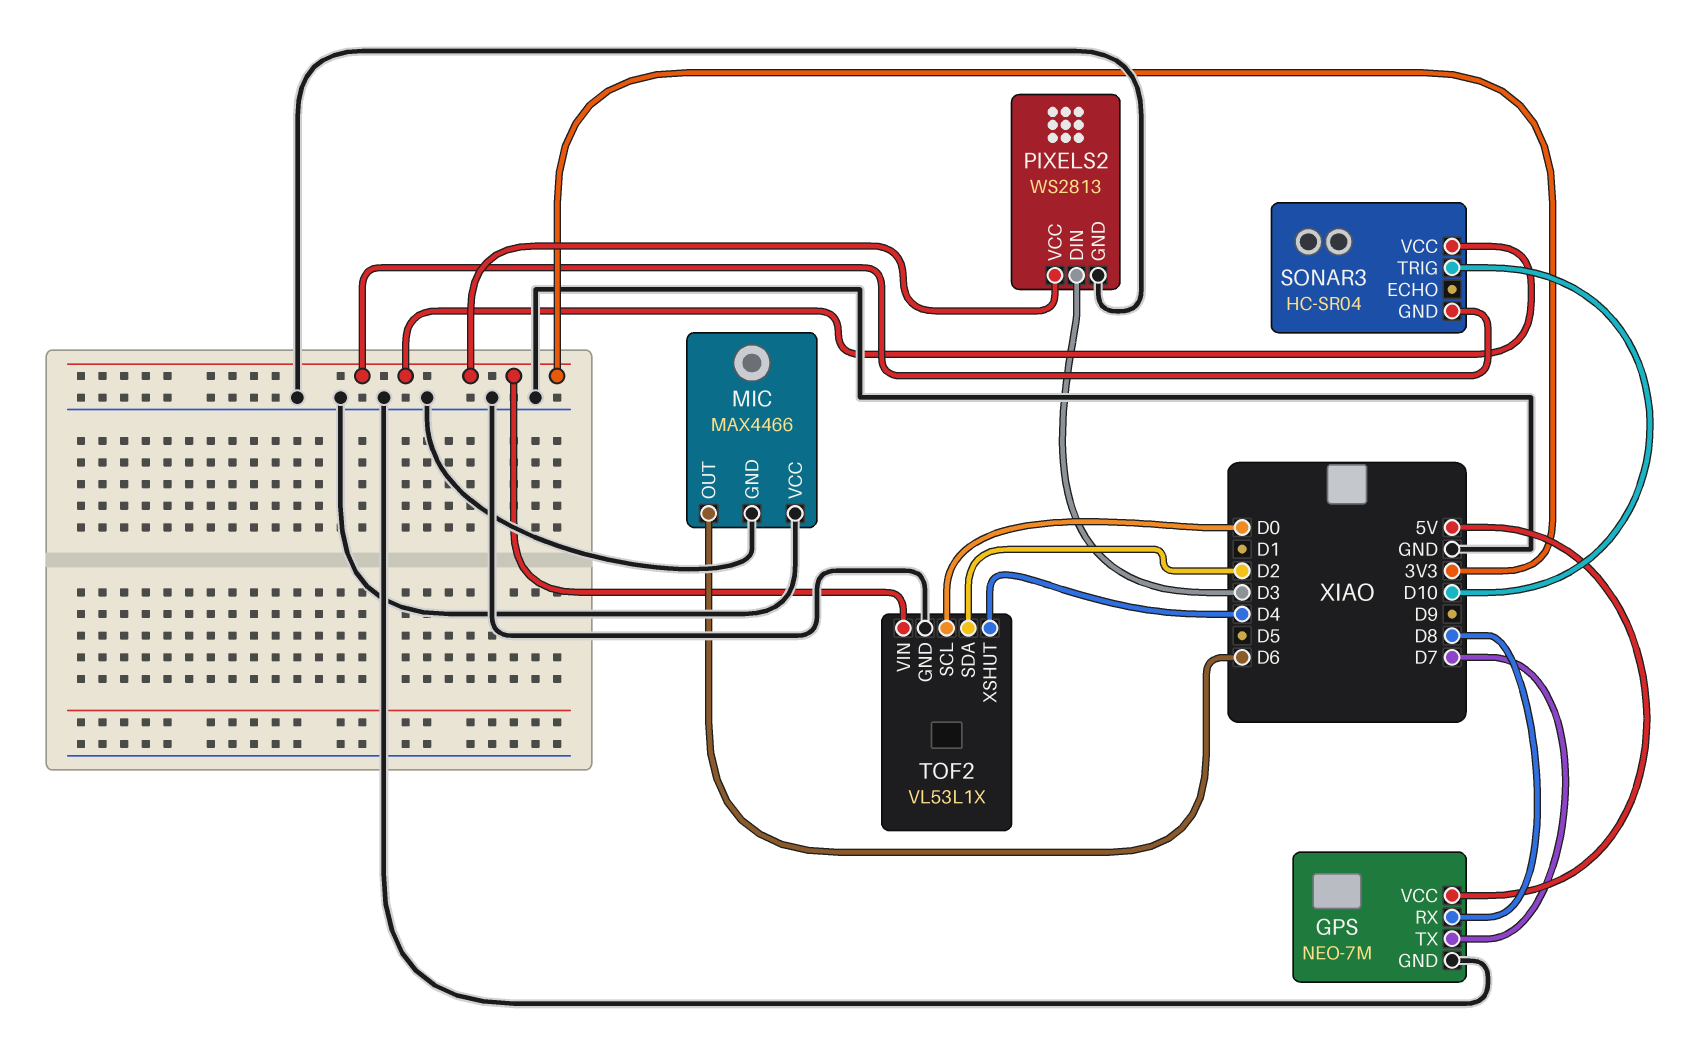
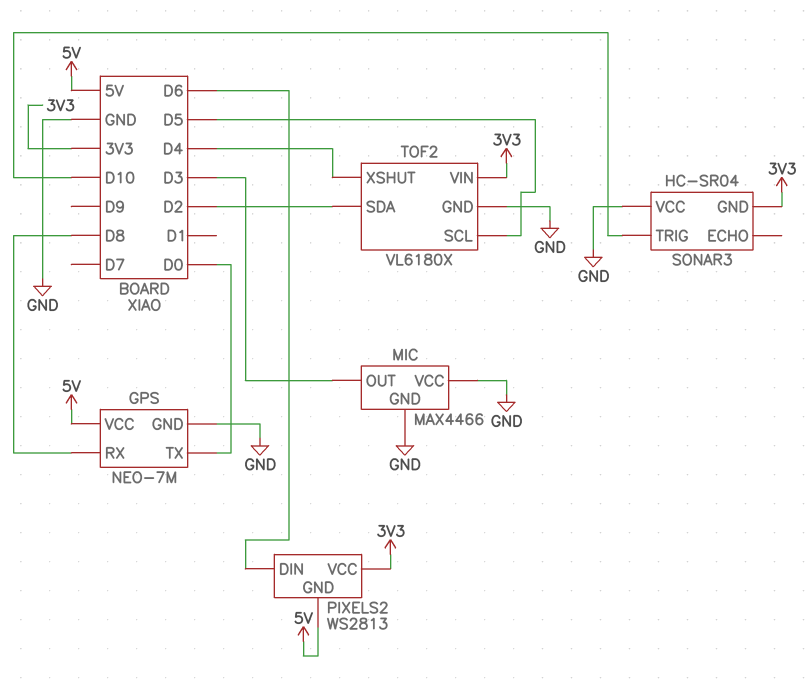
GPS pin TX: D7 -> D0
MIC pin OUT: D6 -> D3
PIXELS2 pin DIN: D3 -> D6
PIXELS2 pin GND: GND -> 5V
SONAR3 pin VCC: 3V3 -> GND
TOF2: VL53L1X -> VL6180X
TOF2 pin SCL: D0 -> D5

